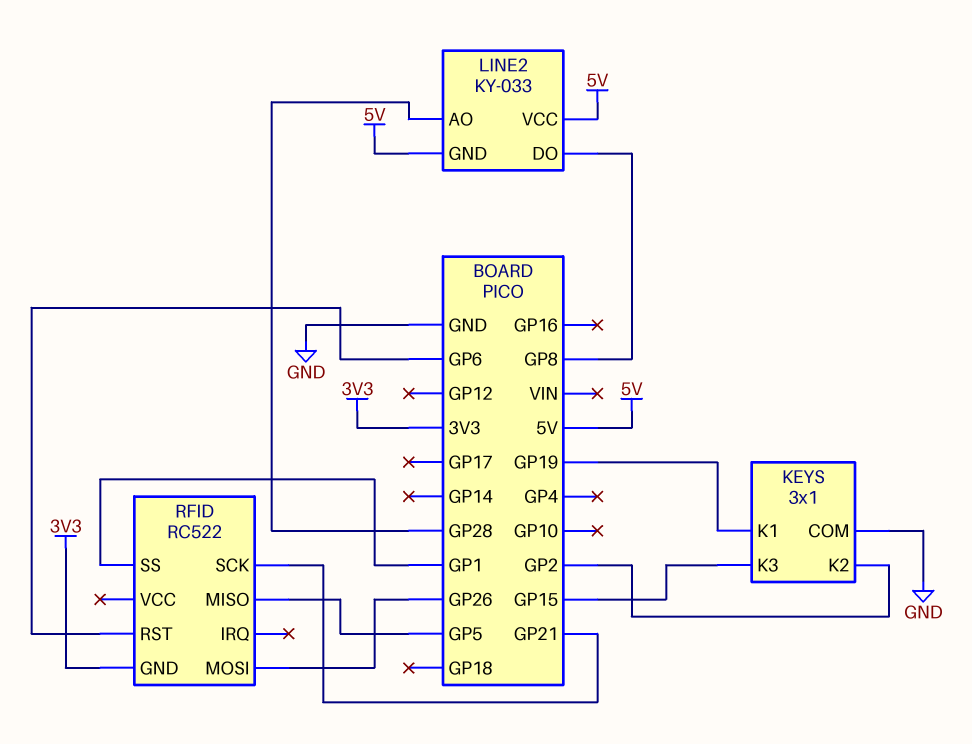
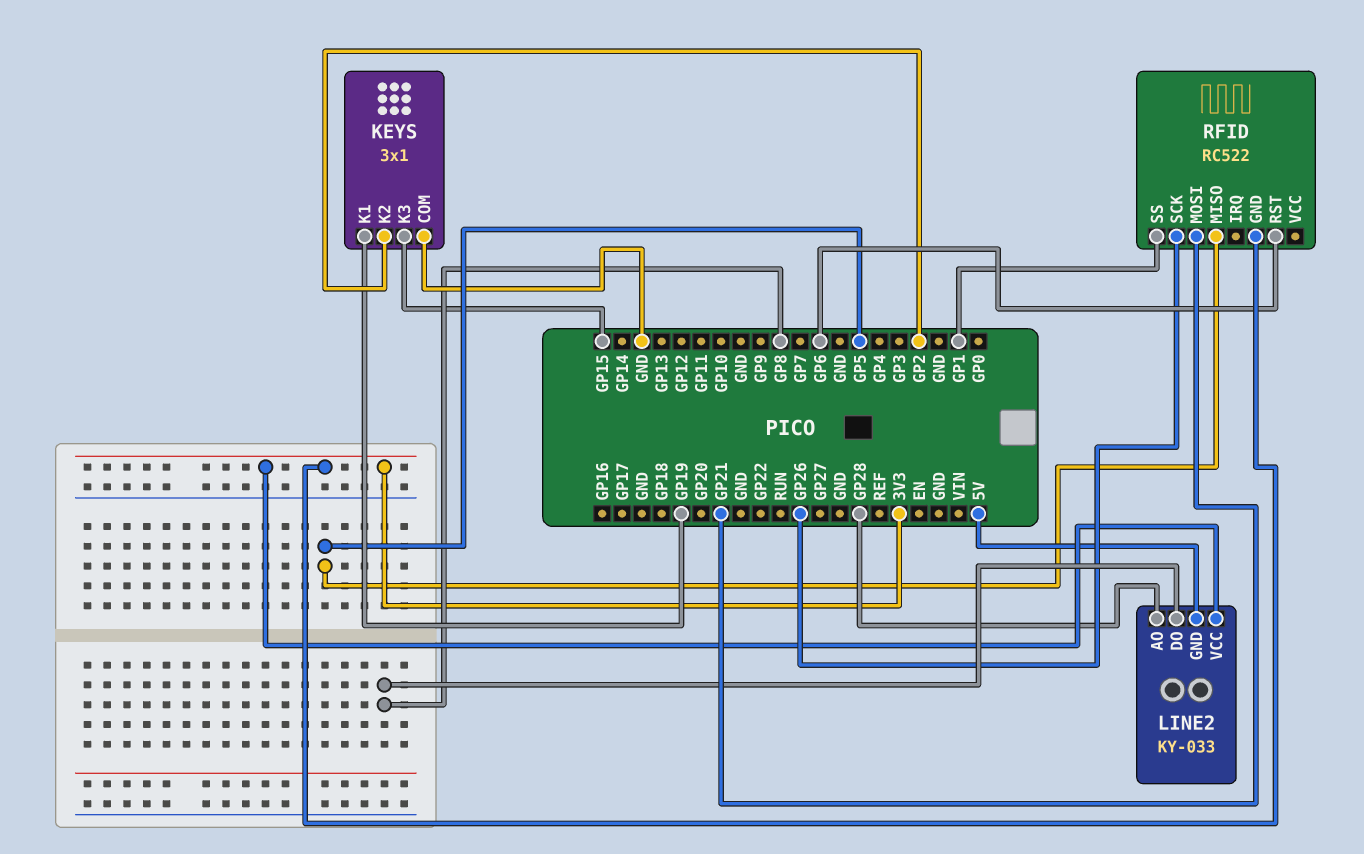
LINE2 pin VCC: 5V -> 3V3
RFID pin MOSI: GP26 -> GP21
RFID pin SCK: GP21 -> GP26

